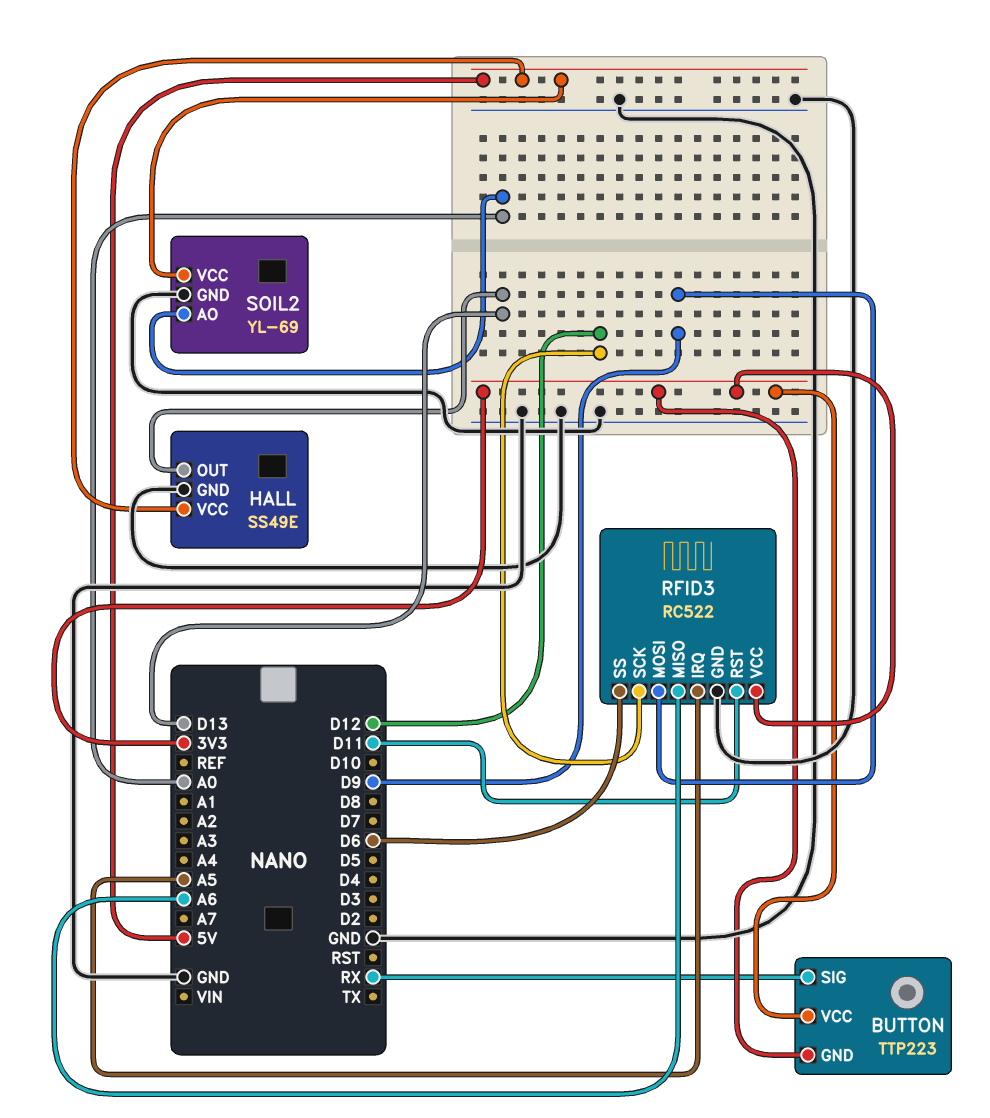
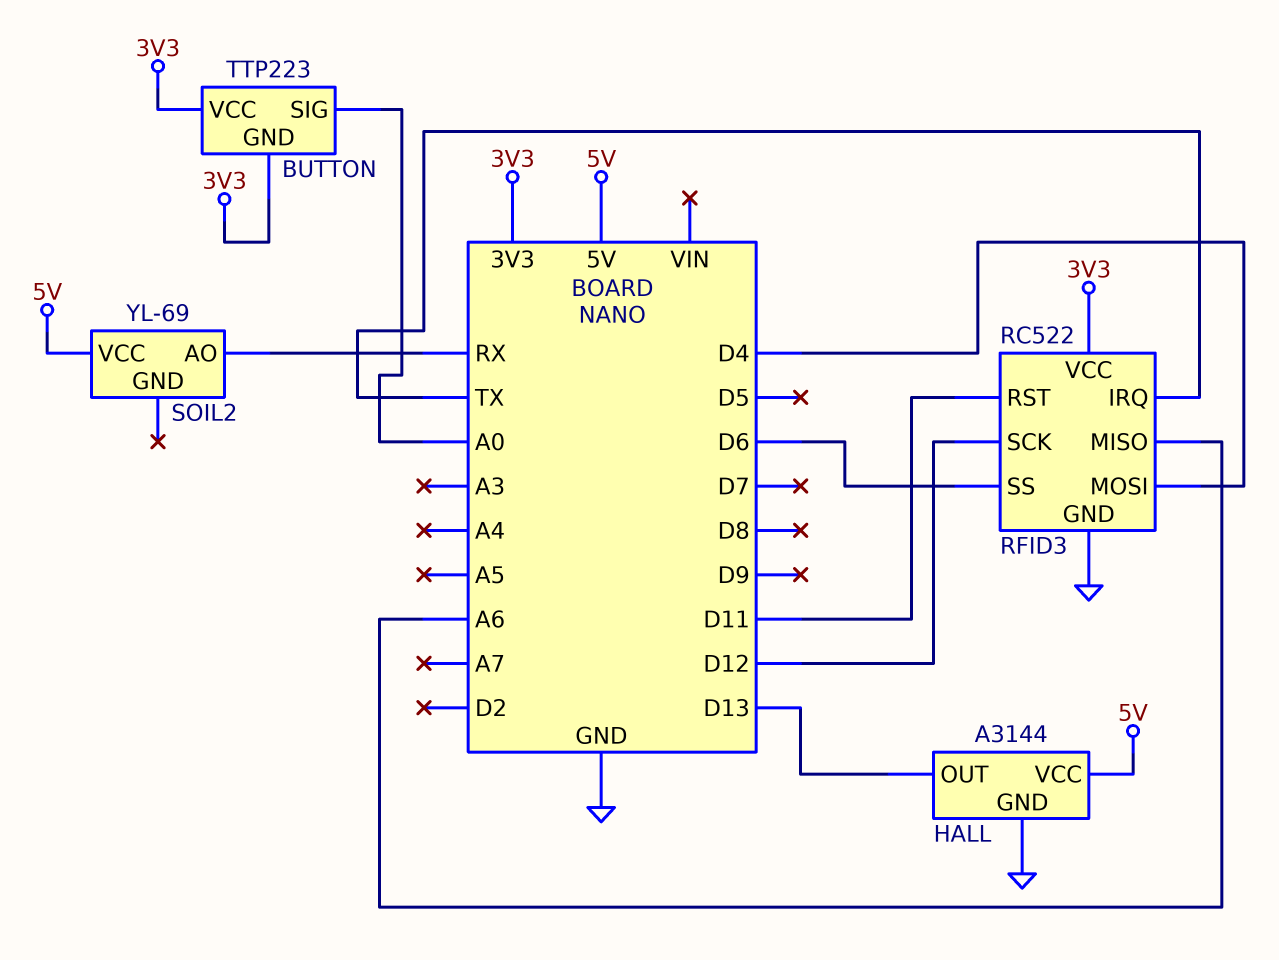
BUTTON pin SIG: RX -> A0
HALL: SS49E -> A3144
RFID3 pin IRQ: A5 -> TX
RFID3 pin MOSI: D9 -> D4
SOIL2 pin AO: A0 -> RX
SOIL2 pin GND: GND -> none

